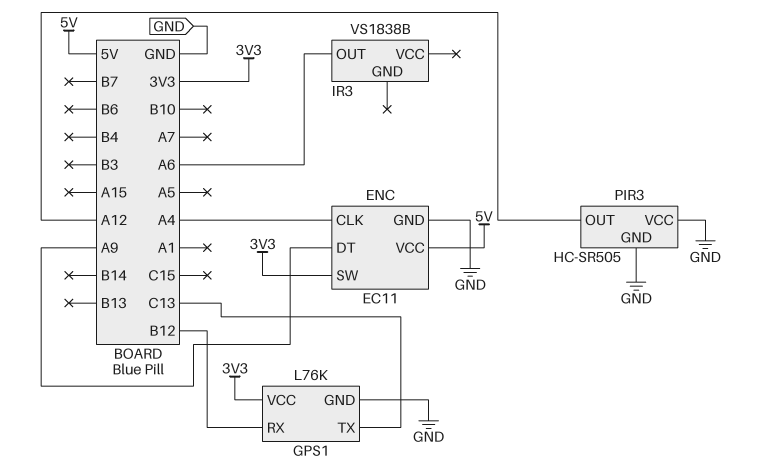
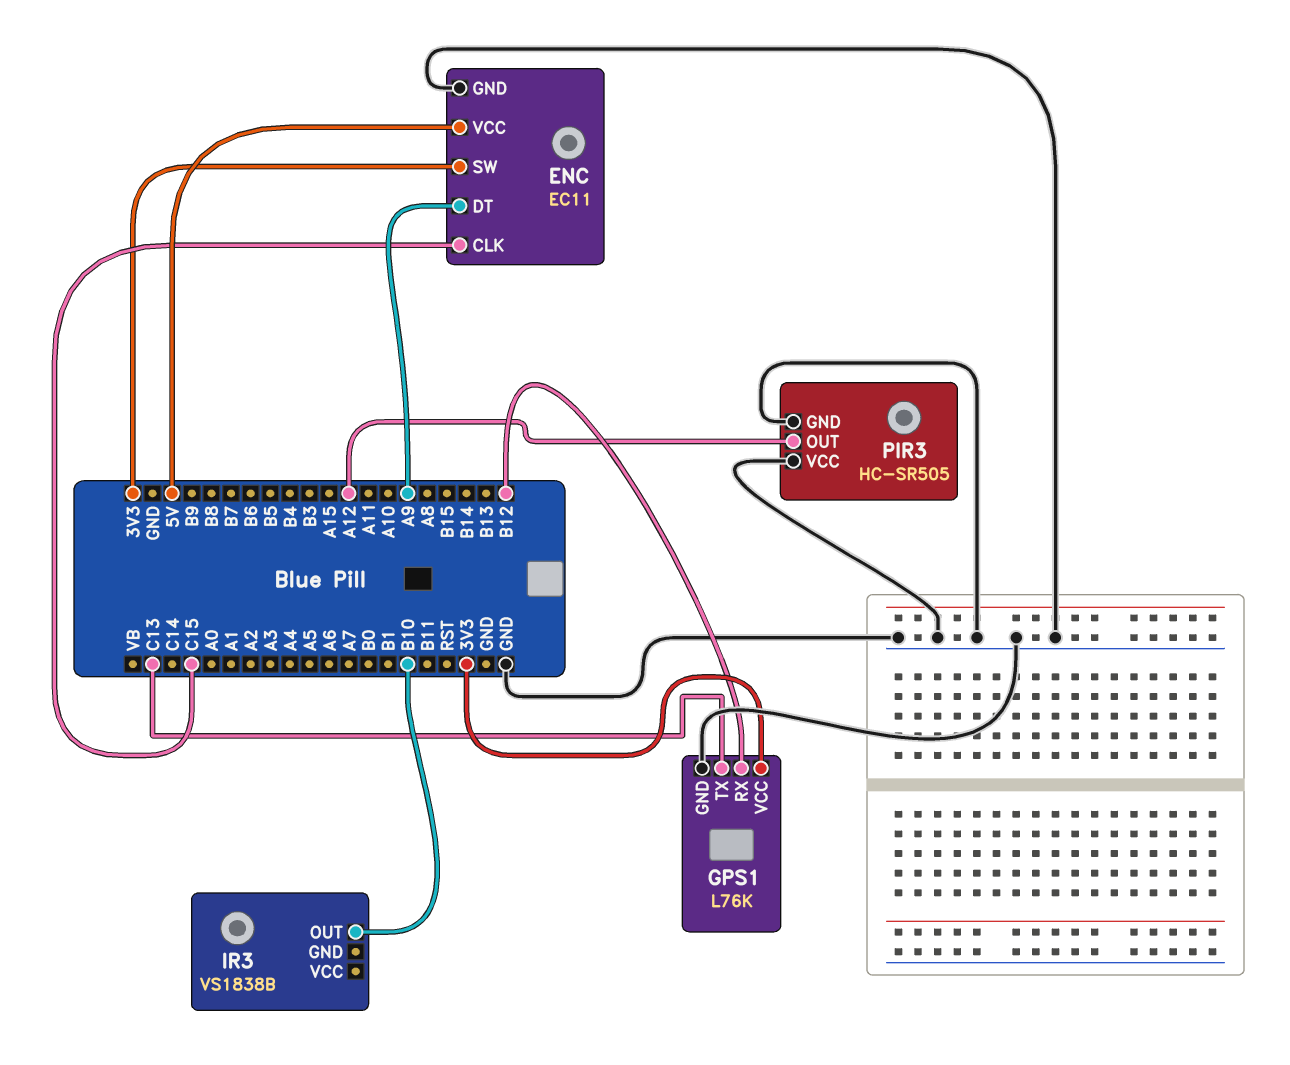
ENC pin CLK: A4 -> C15
IR3 pin OUT: A6 -> B10

